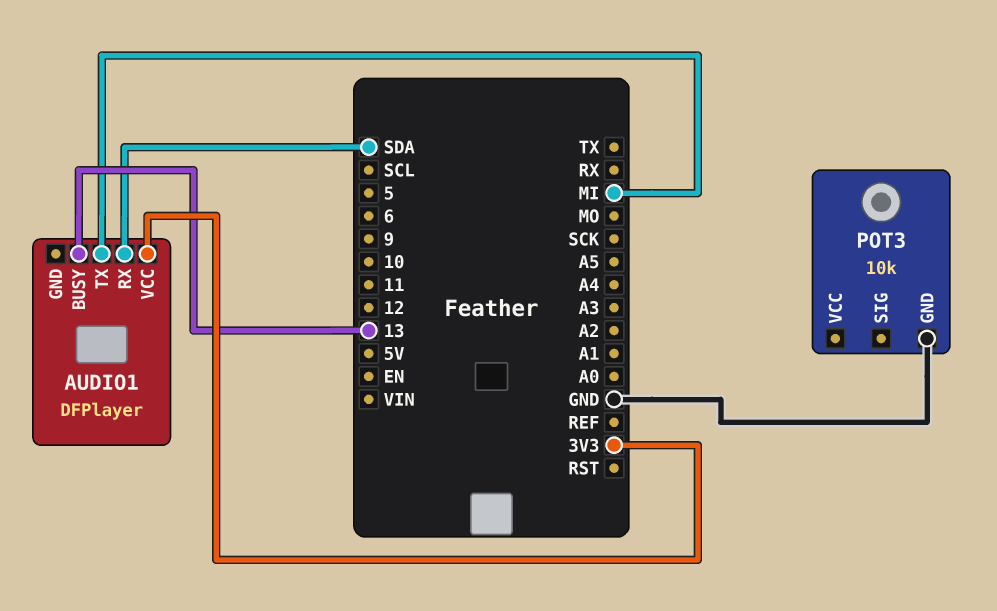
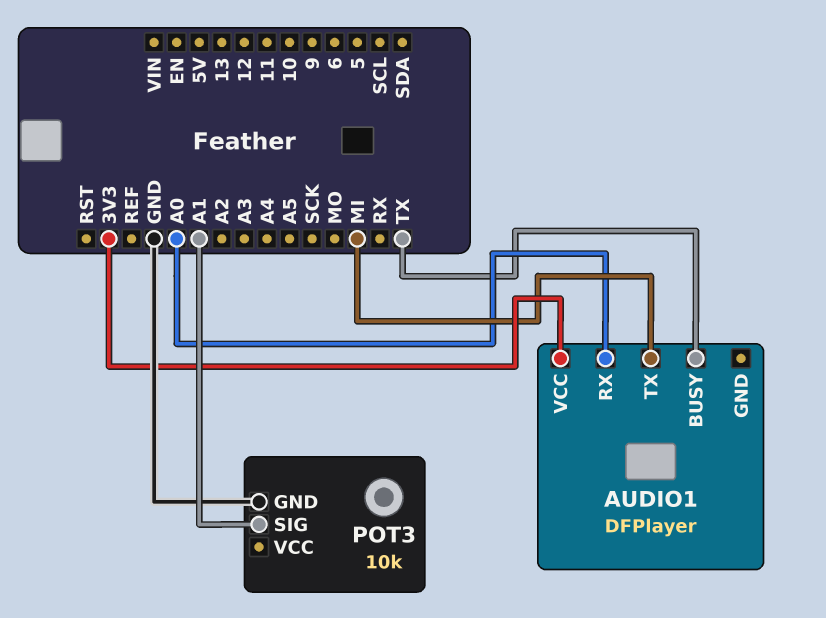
AUDIO1 pin BUSY: 13 -> TX
AUDIO1 pin RX: SDA -> A0
POT3 pin SIG: none -> A1

